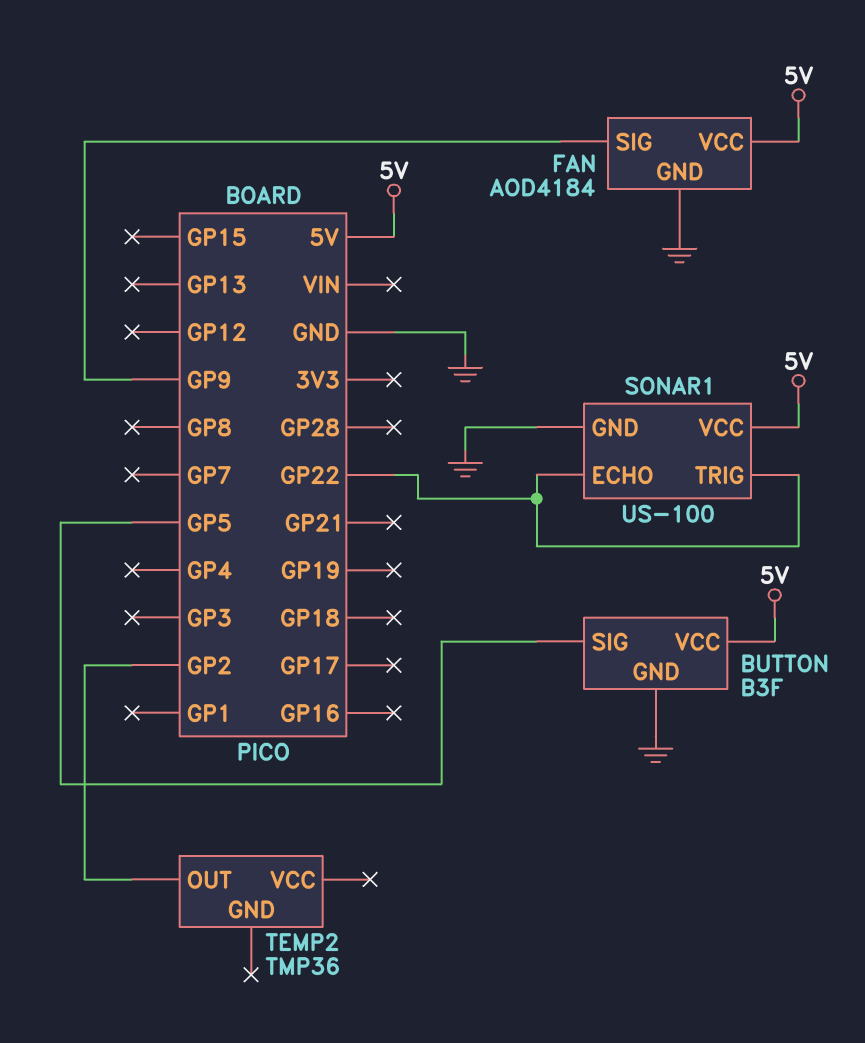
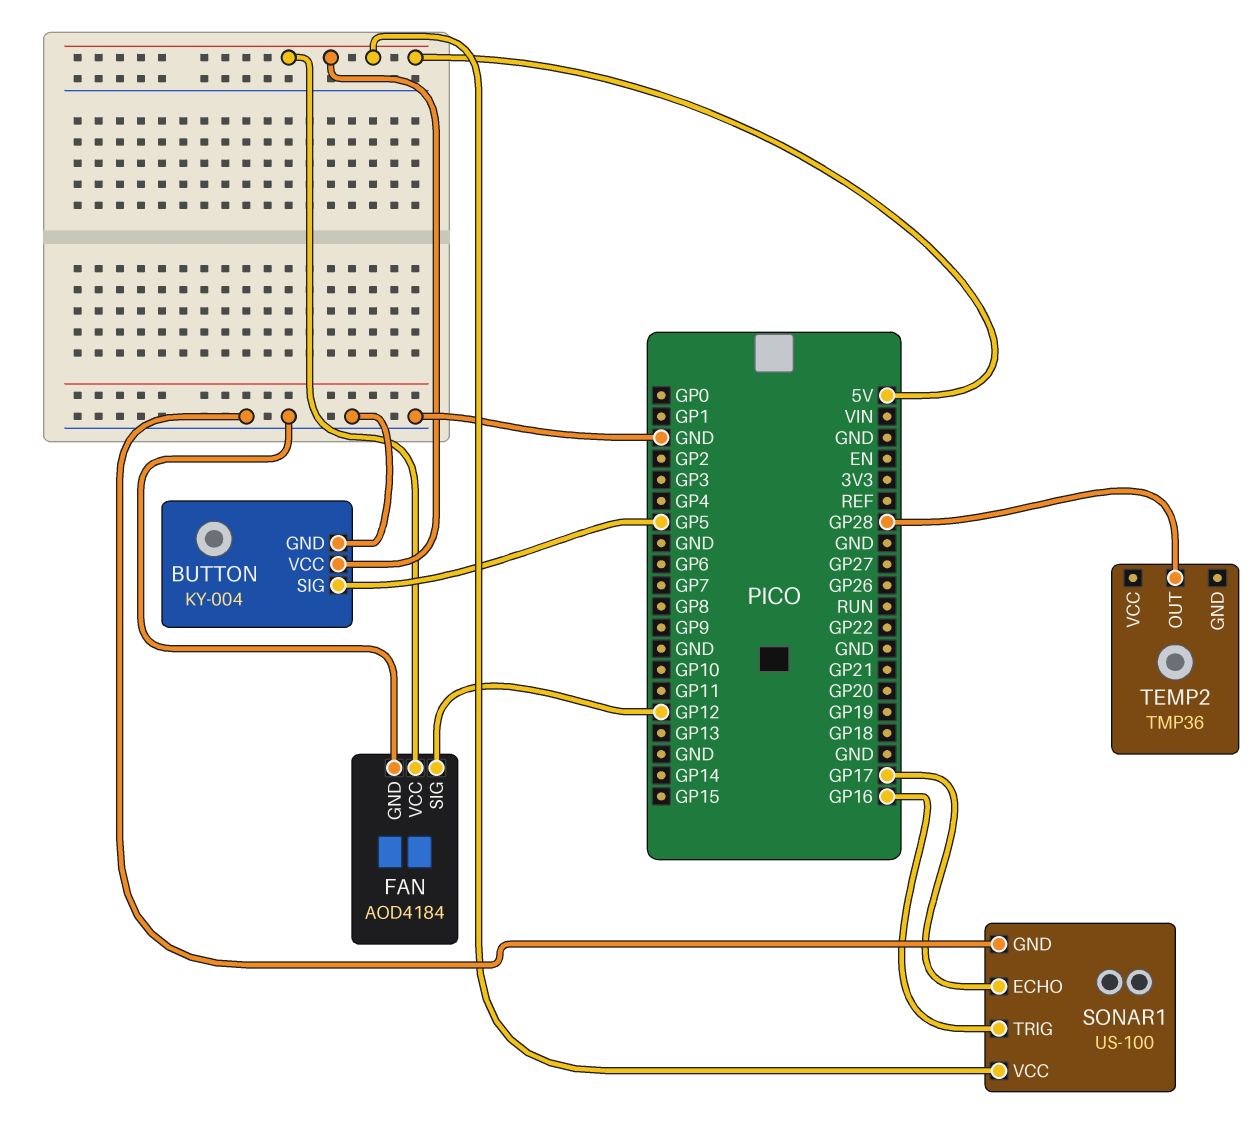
BUTTON: B3F -> KY-004
FAN pin SIG: GP9 -> GP12
SONAR1 pin ECHO: GP22 -> GP17
SONAR1 pin TRIG: GP22 -> GP16
TEMP2 pin OUT: GP2 -> GP28

